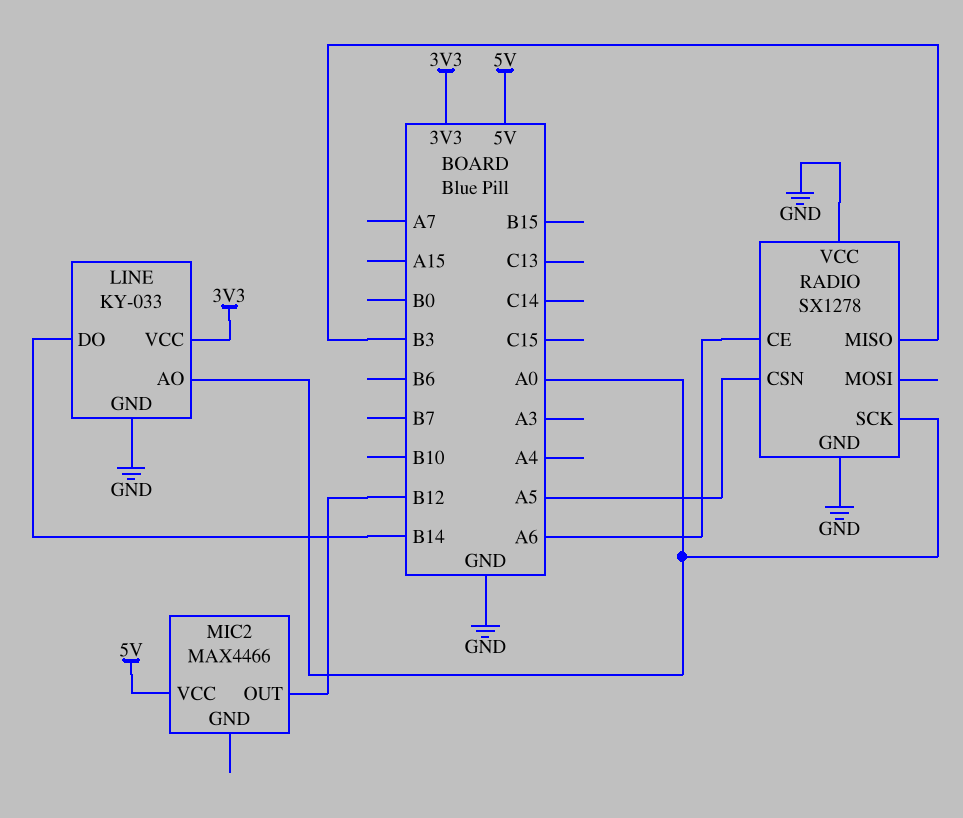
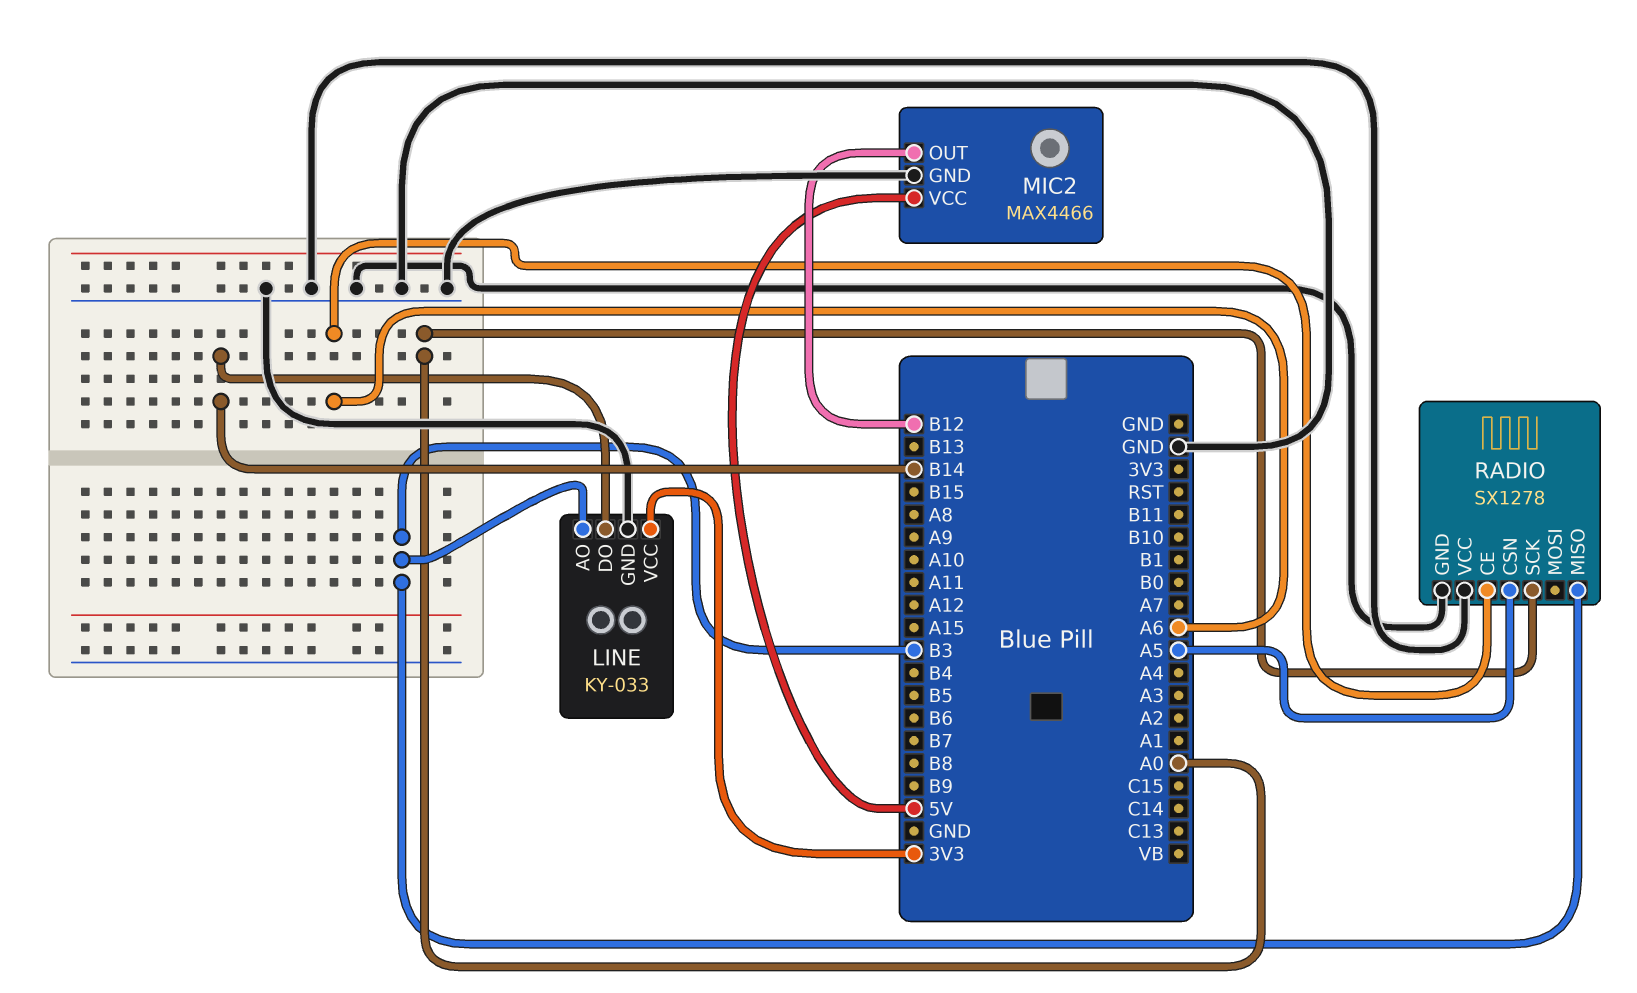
LINE pin AO: A0 -> B3
MIC2 pin GND: none -> GND

